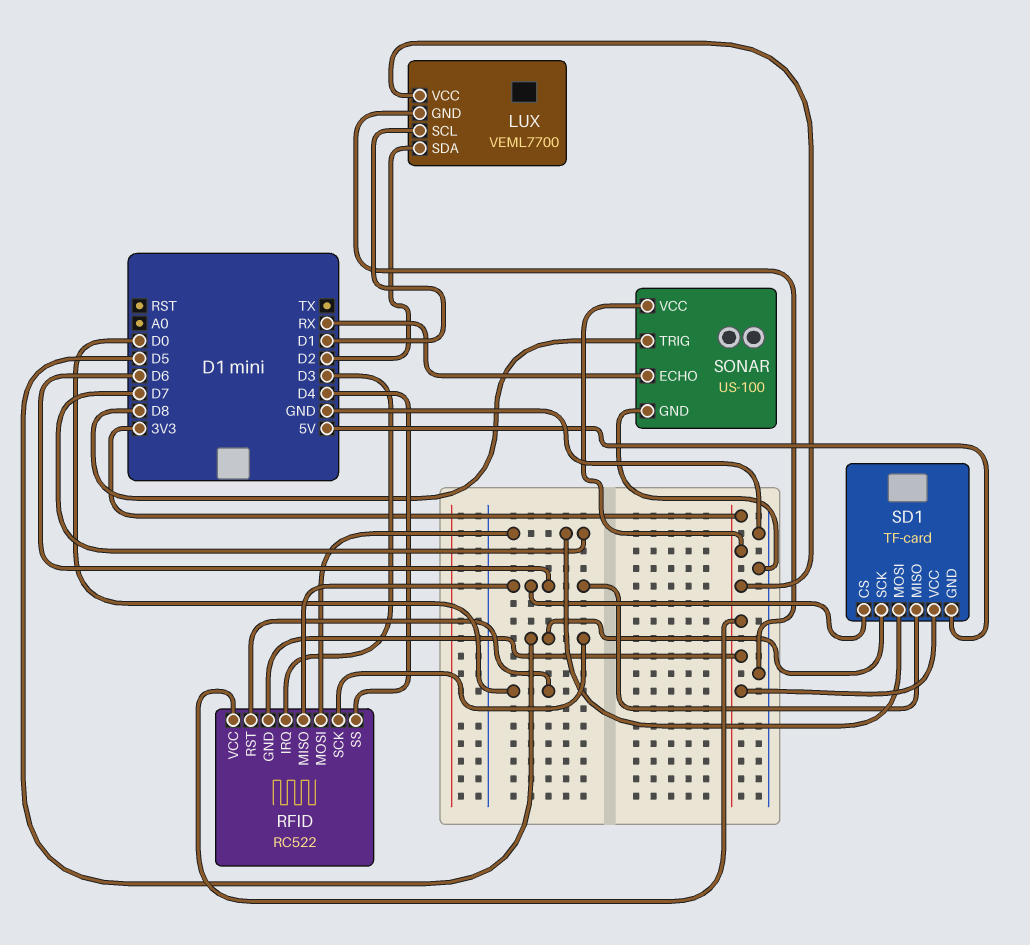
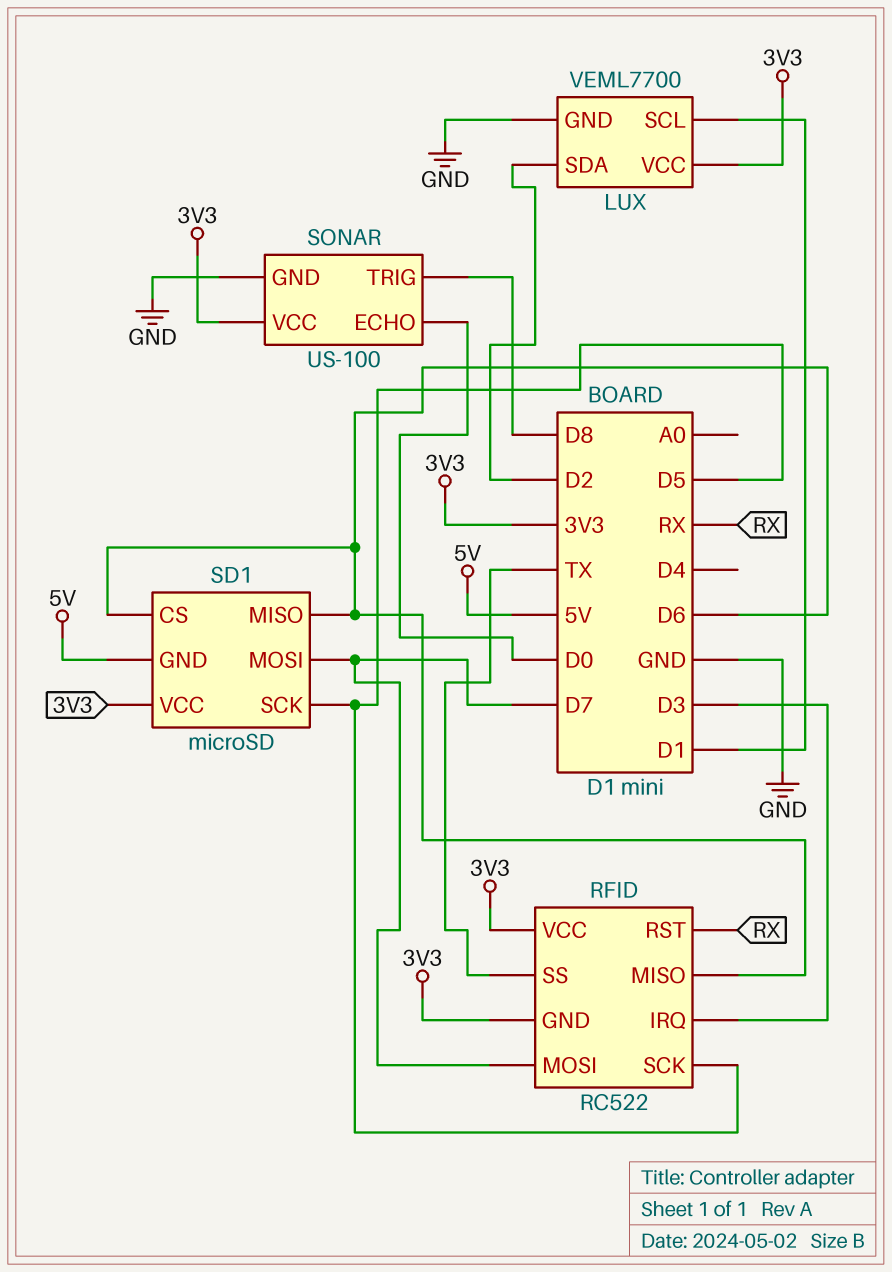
RFID pin RST: D0 -> RX
RFID pin SS: D4 -> TX
SD1: TF-card -> microSD
SONAR pin ECHO: RX -> D0

